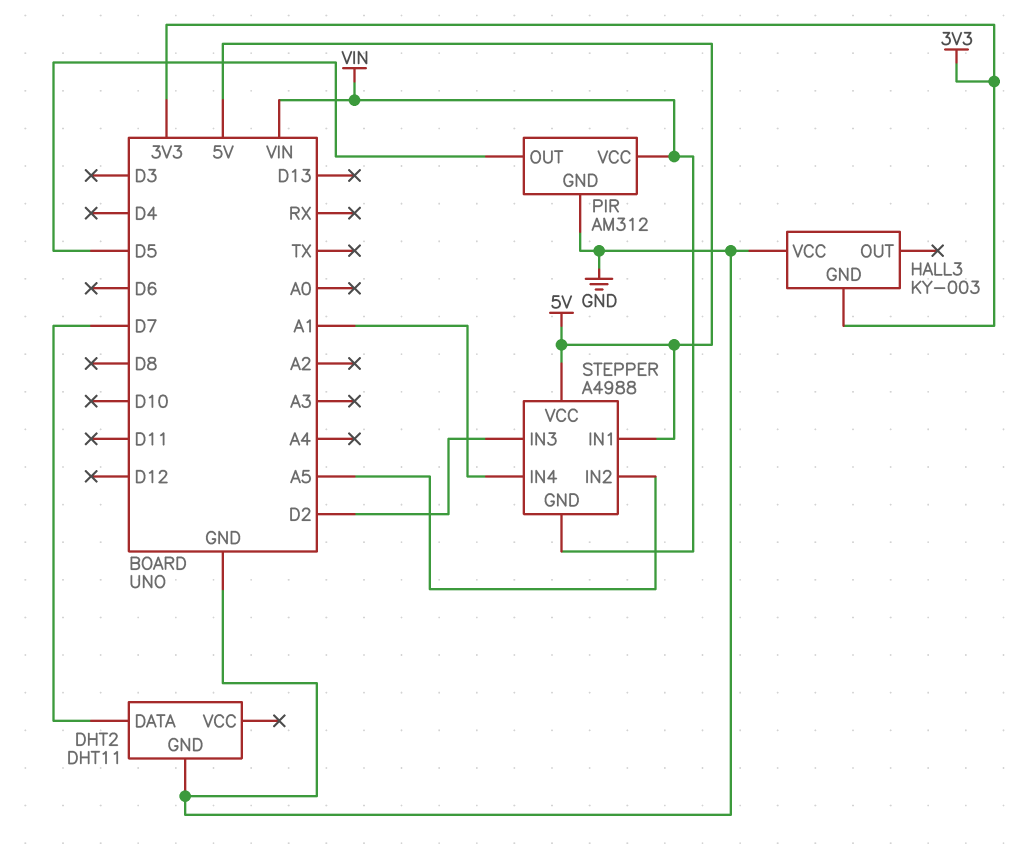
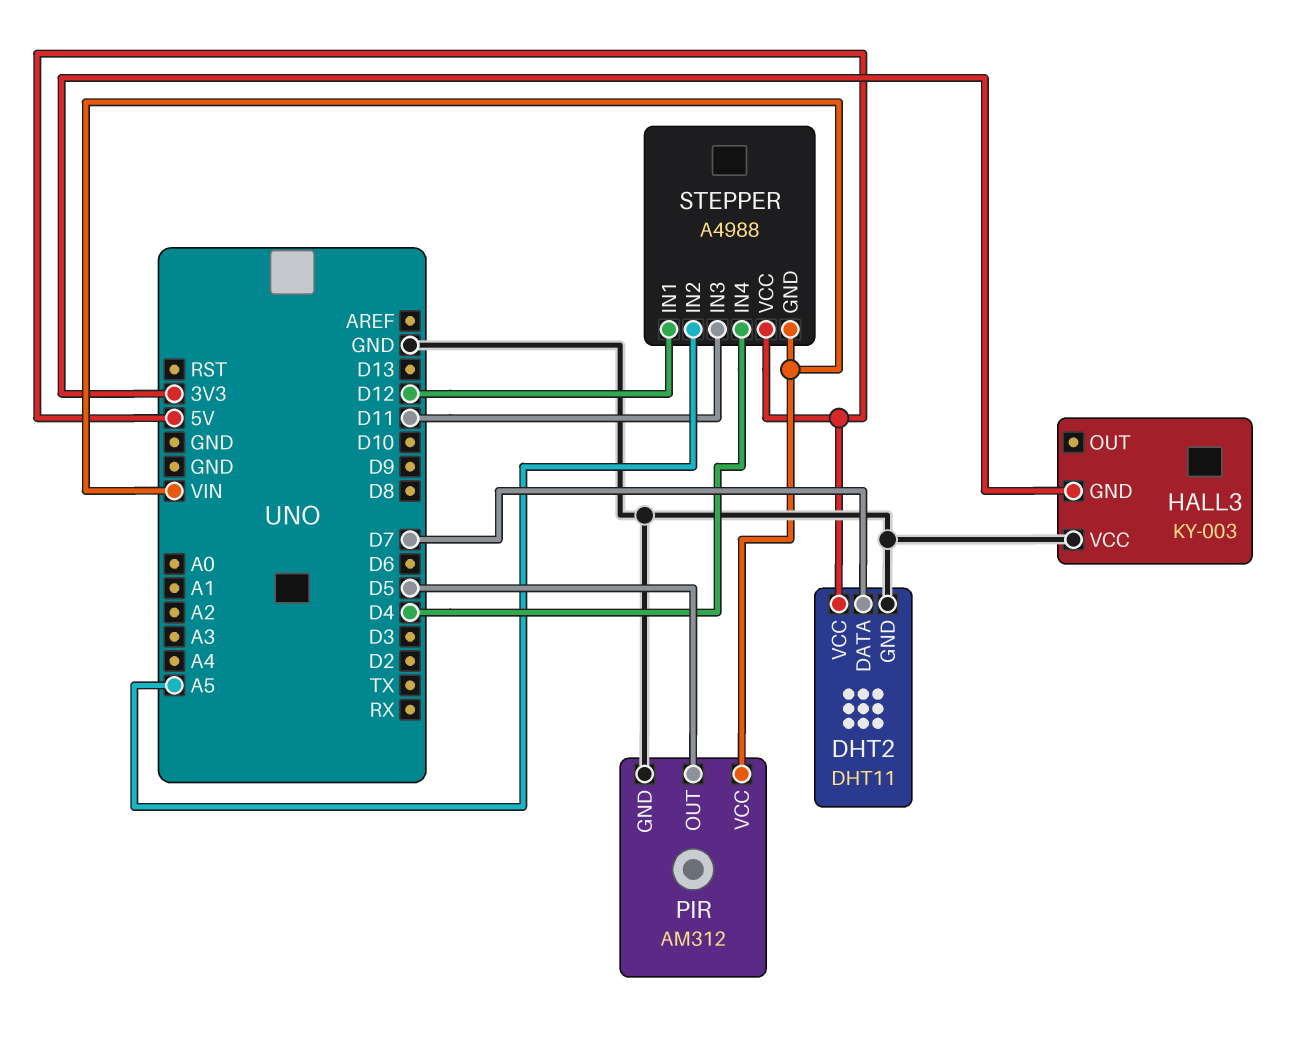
DHT2 pin VCC: none -> 5V
STEPPER pin IN1: 5V -> D12
STEPPER pin IN3: D2 -> D11
STEPPER pin IN4: A1 -> D4

